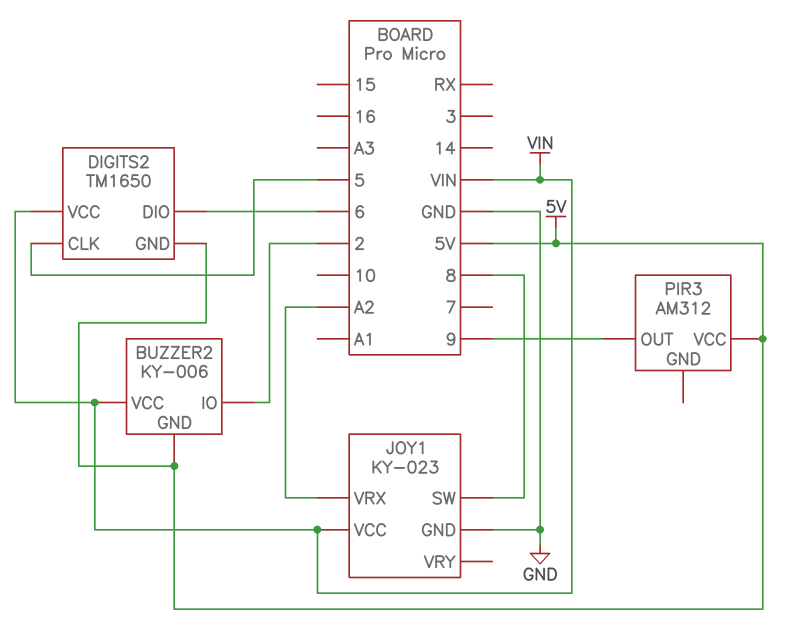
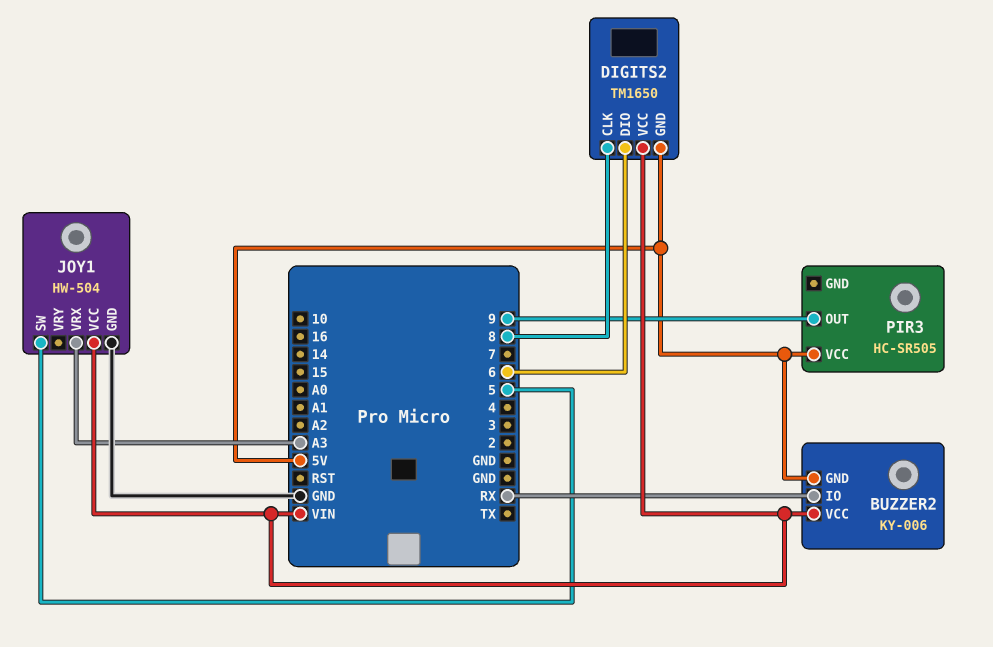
BUZZER2 pin IO: 2 -> RX
DIGITS2 pin CLK: 5 -> 8
JOY1: KY-023 -> HW-504
JOY1 pin SW: 8 -> 5
JOY1 pin VRX: A2 -> A3
PIR3: AM312 -> HC-SR505

